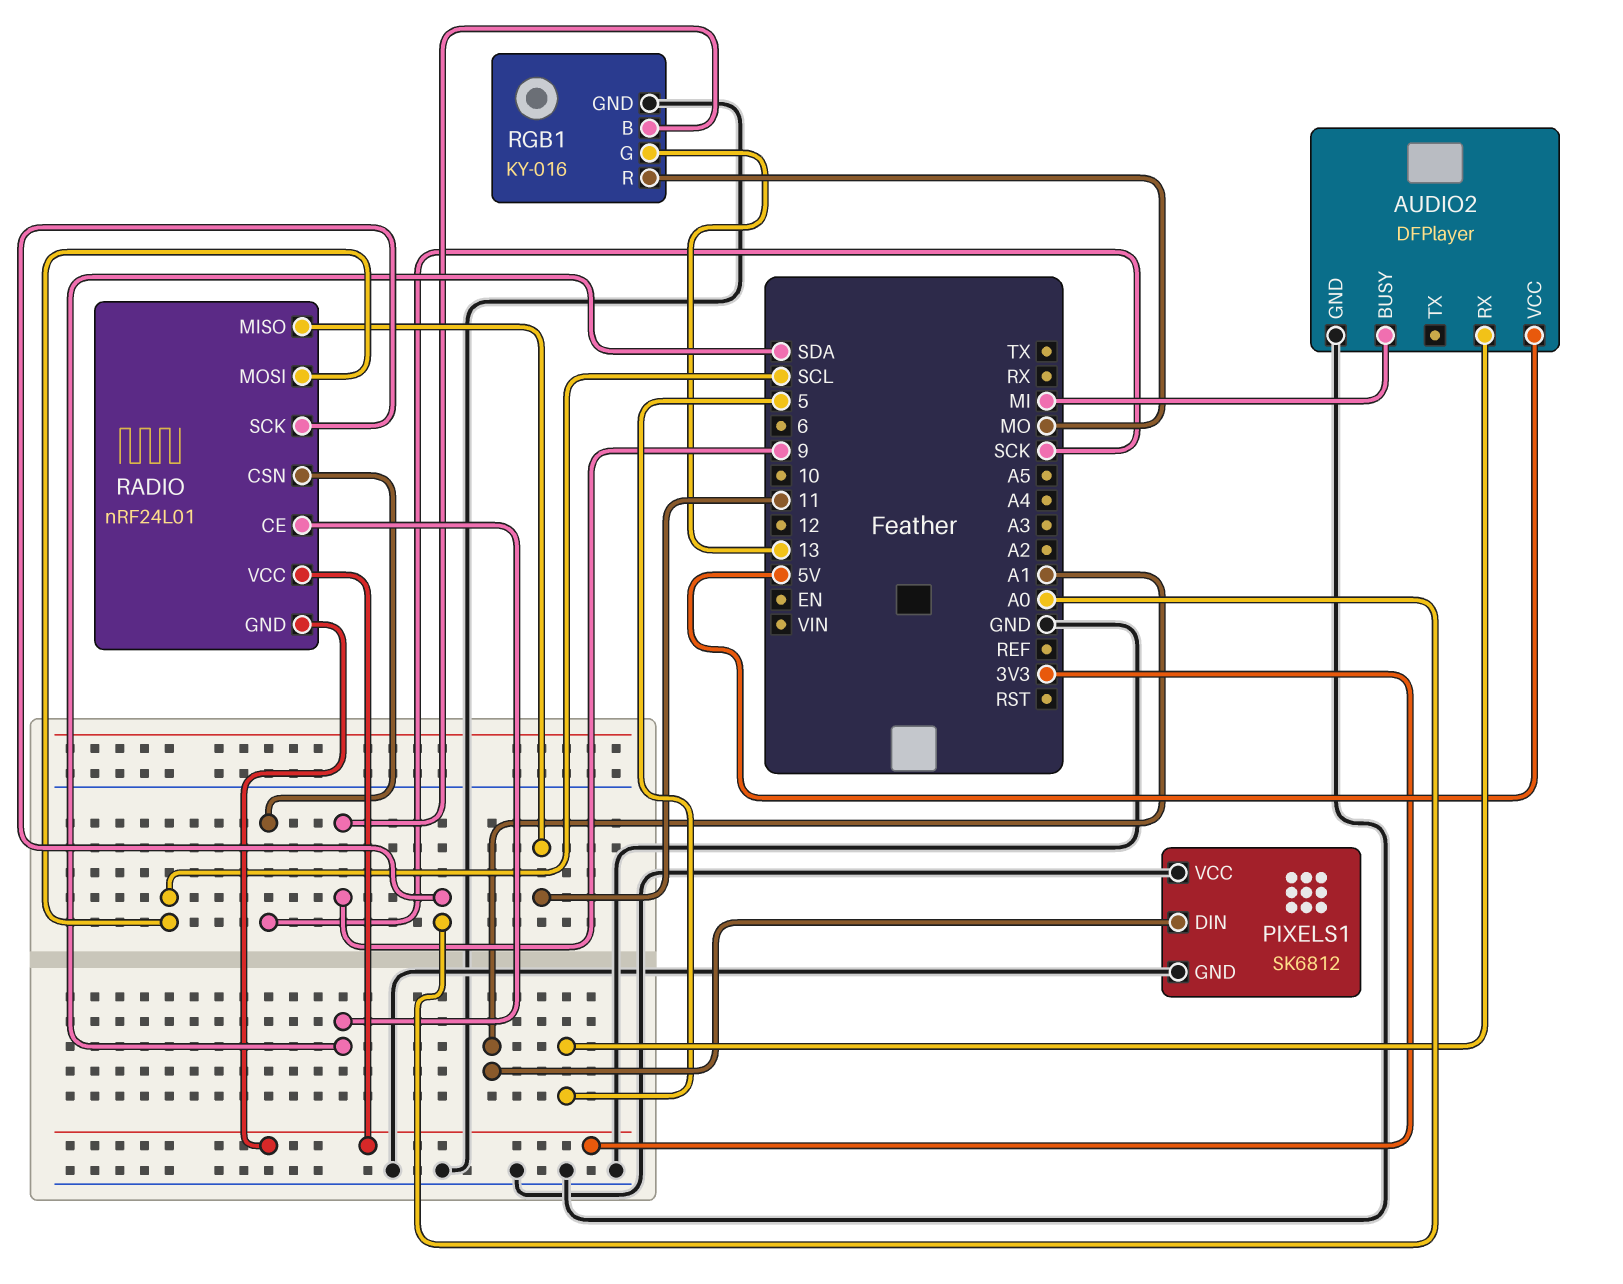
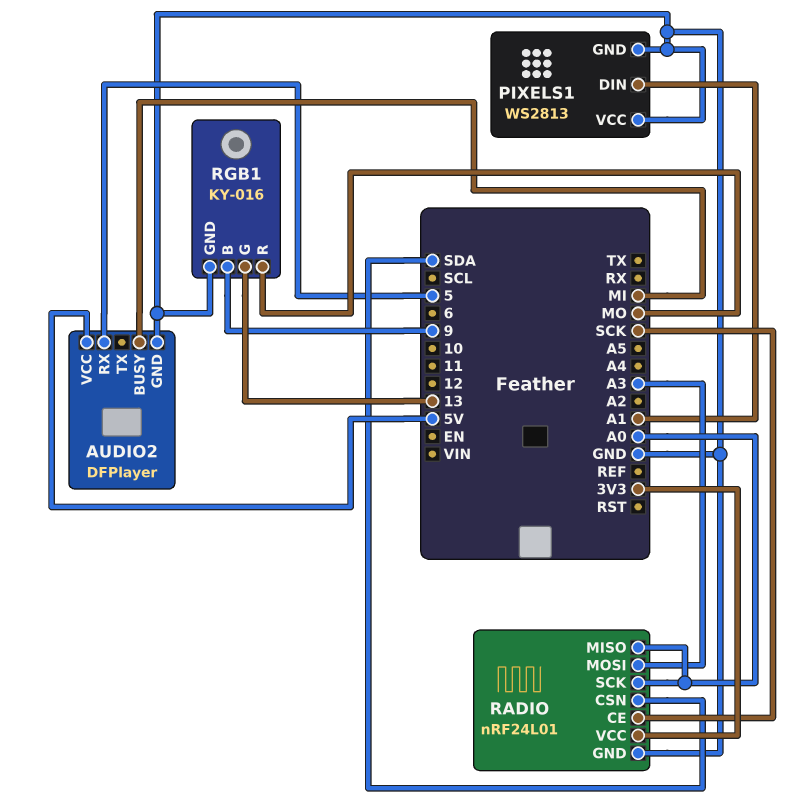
PIXELS1: SK6812 -> WS2813
RADIO pin CE: SDA -> SCK
RADIO pin CSN: SCK -> SDA
RADIO pin GND: 3V3 -> GND
RADIO pin MISO: 11 -> A0
RADIO pin MOSI: SCL -> A3

